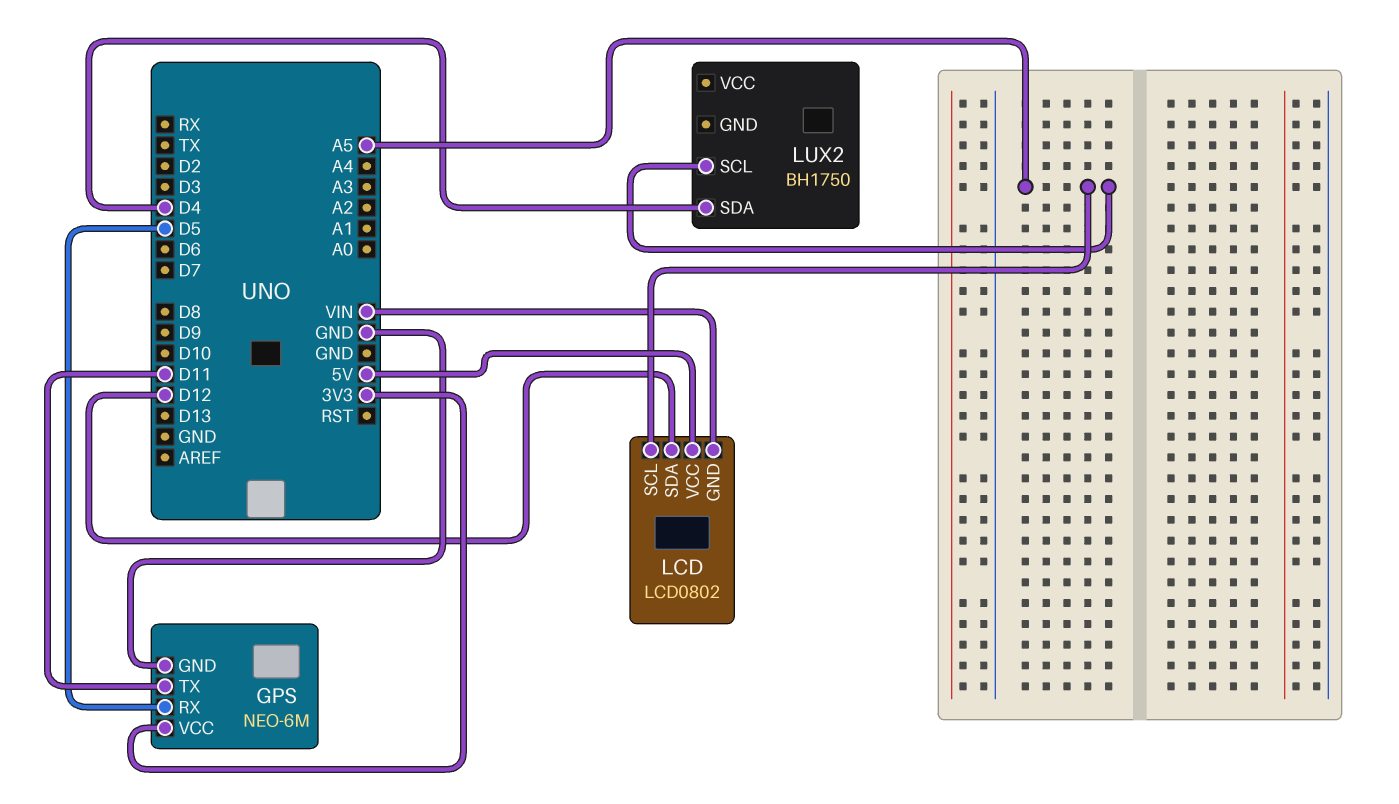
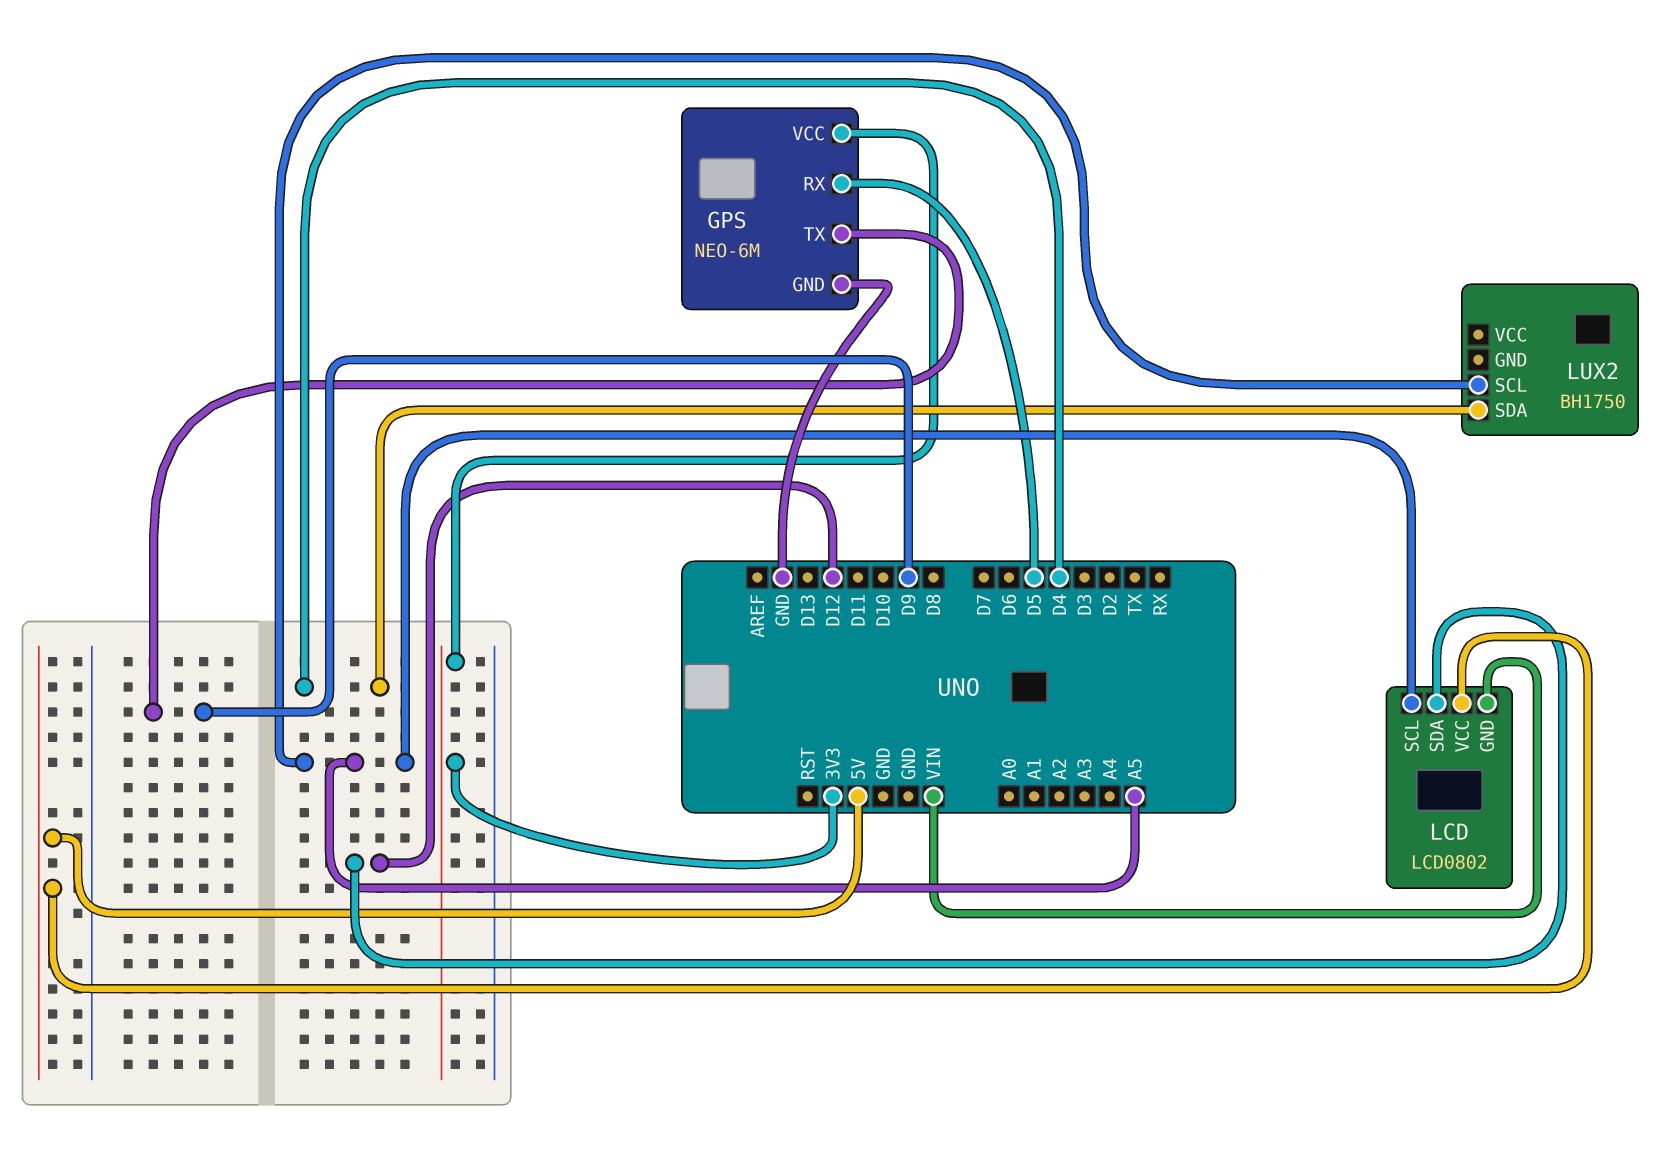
GPS pin TX: D11 -> D9

